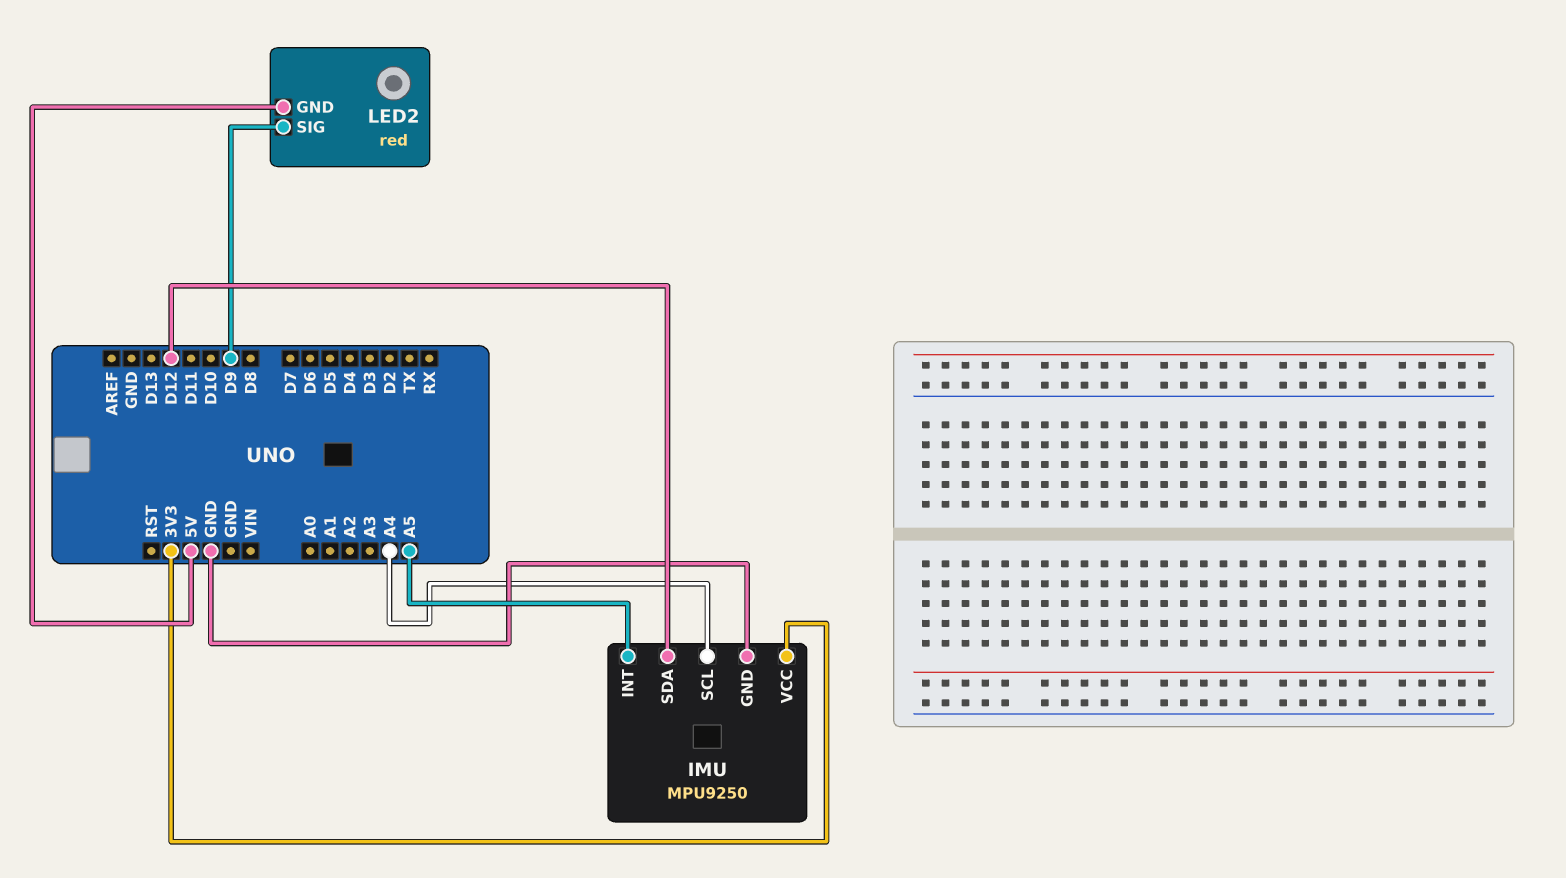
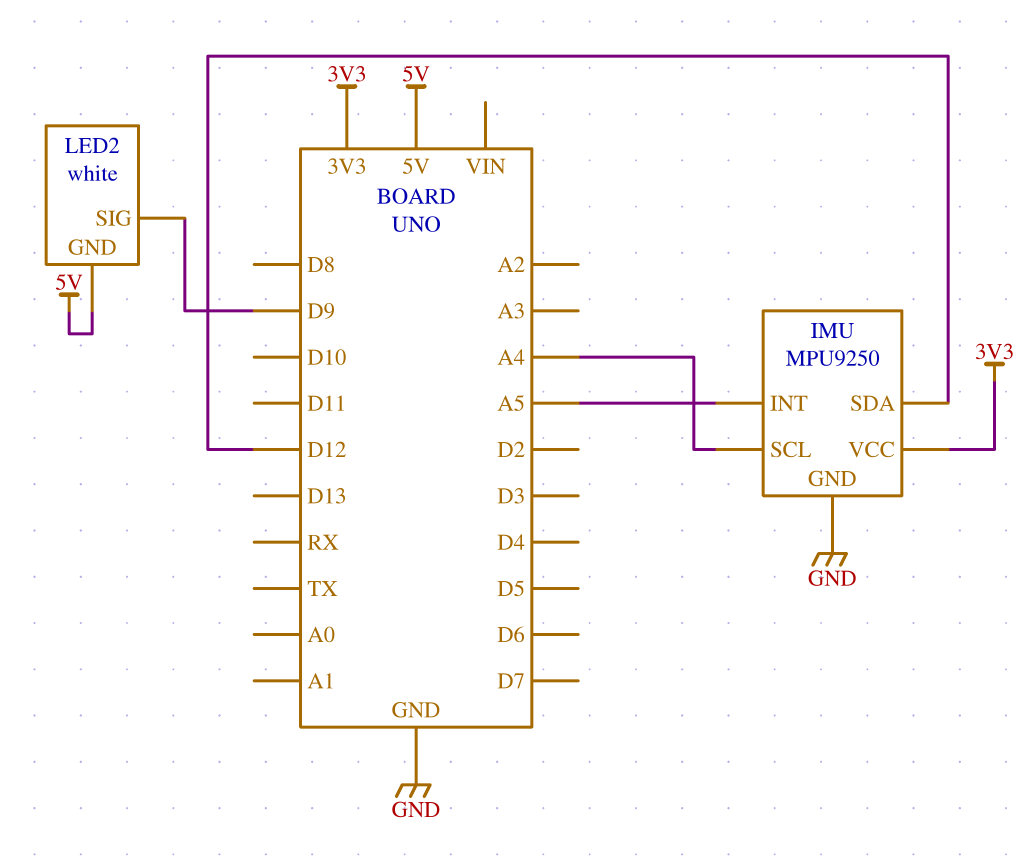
LED2: red -> white

